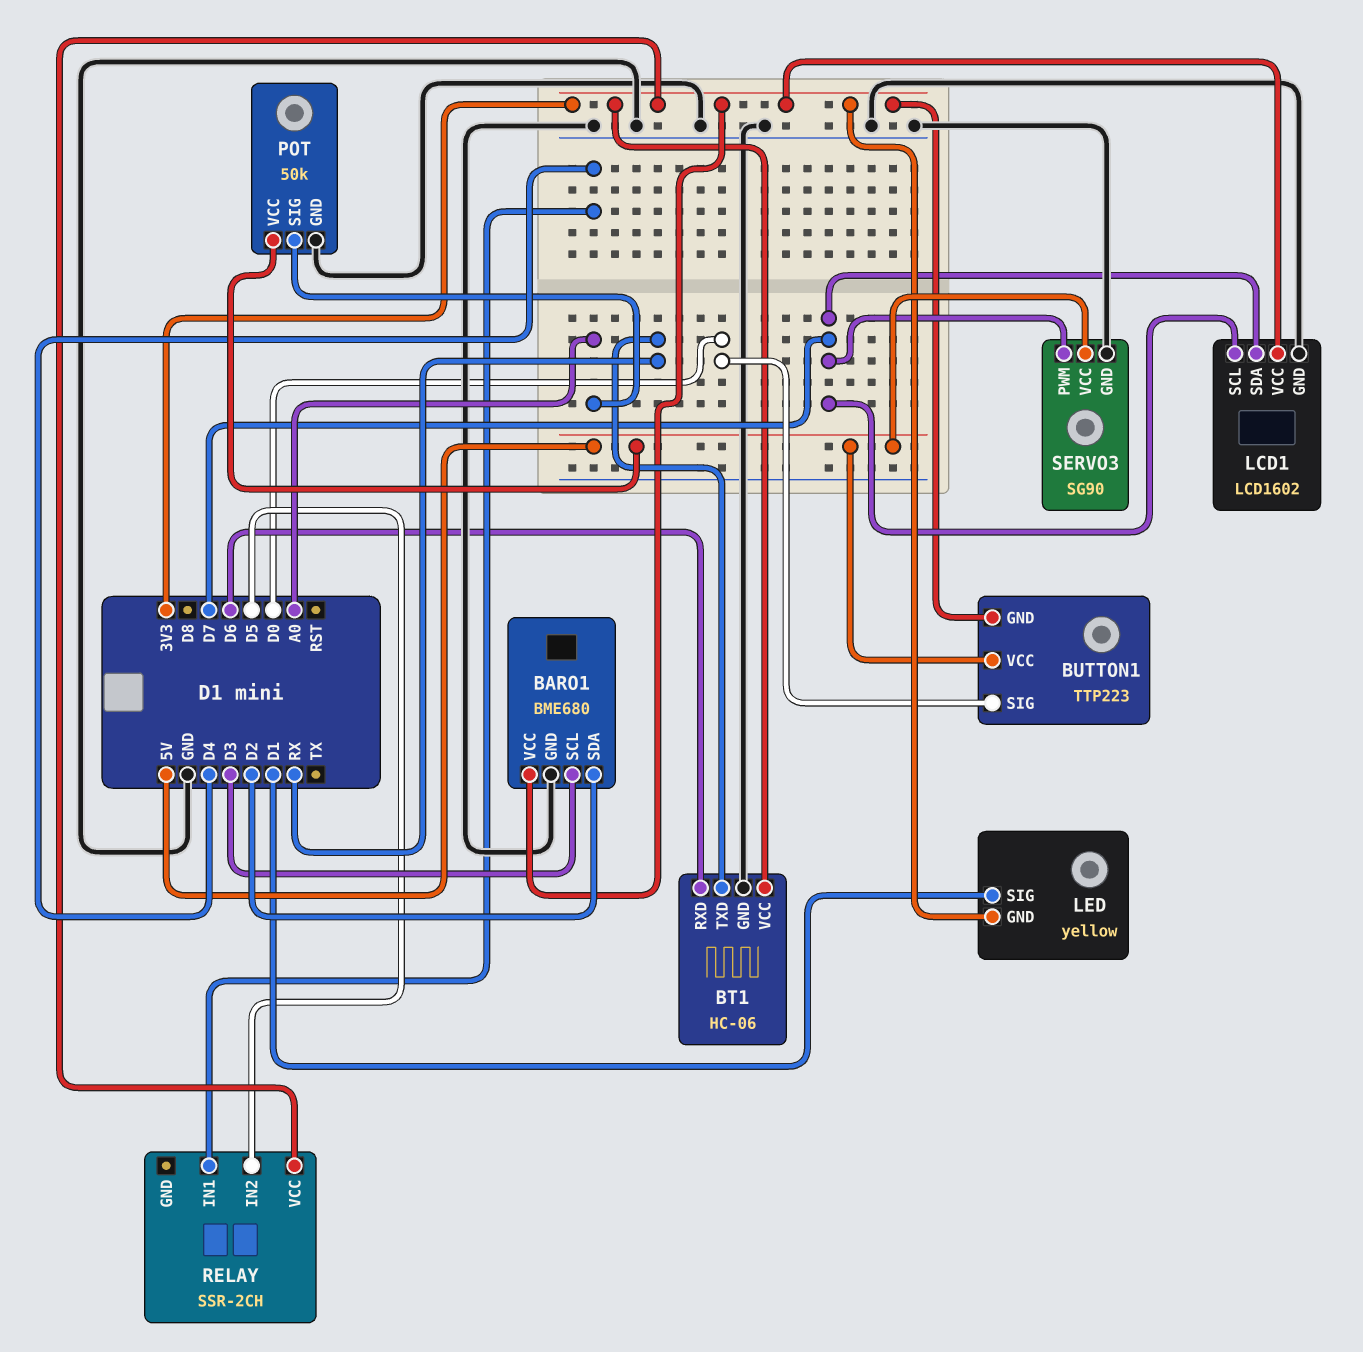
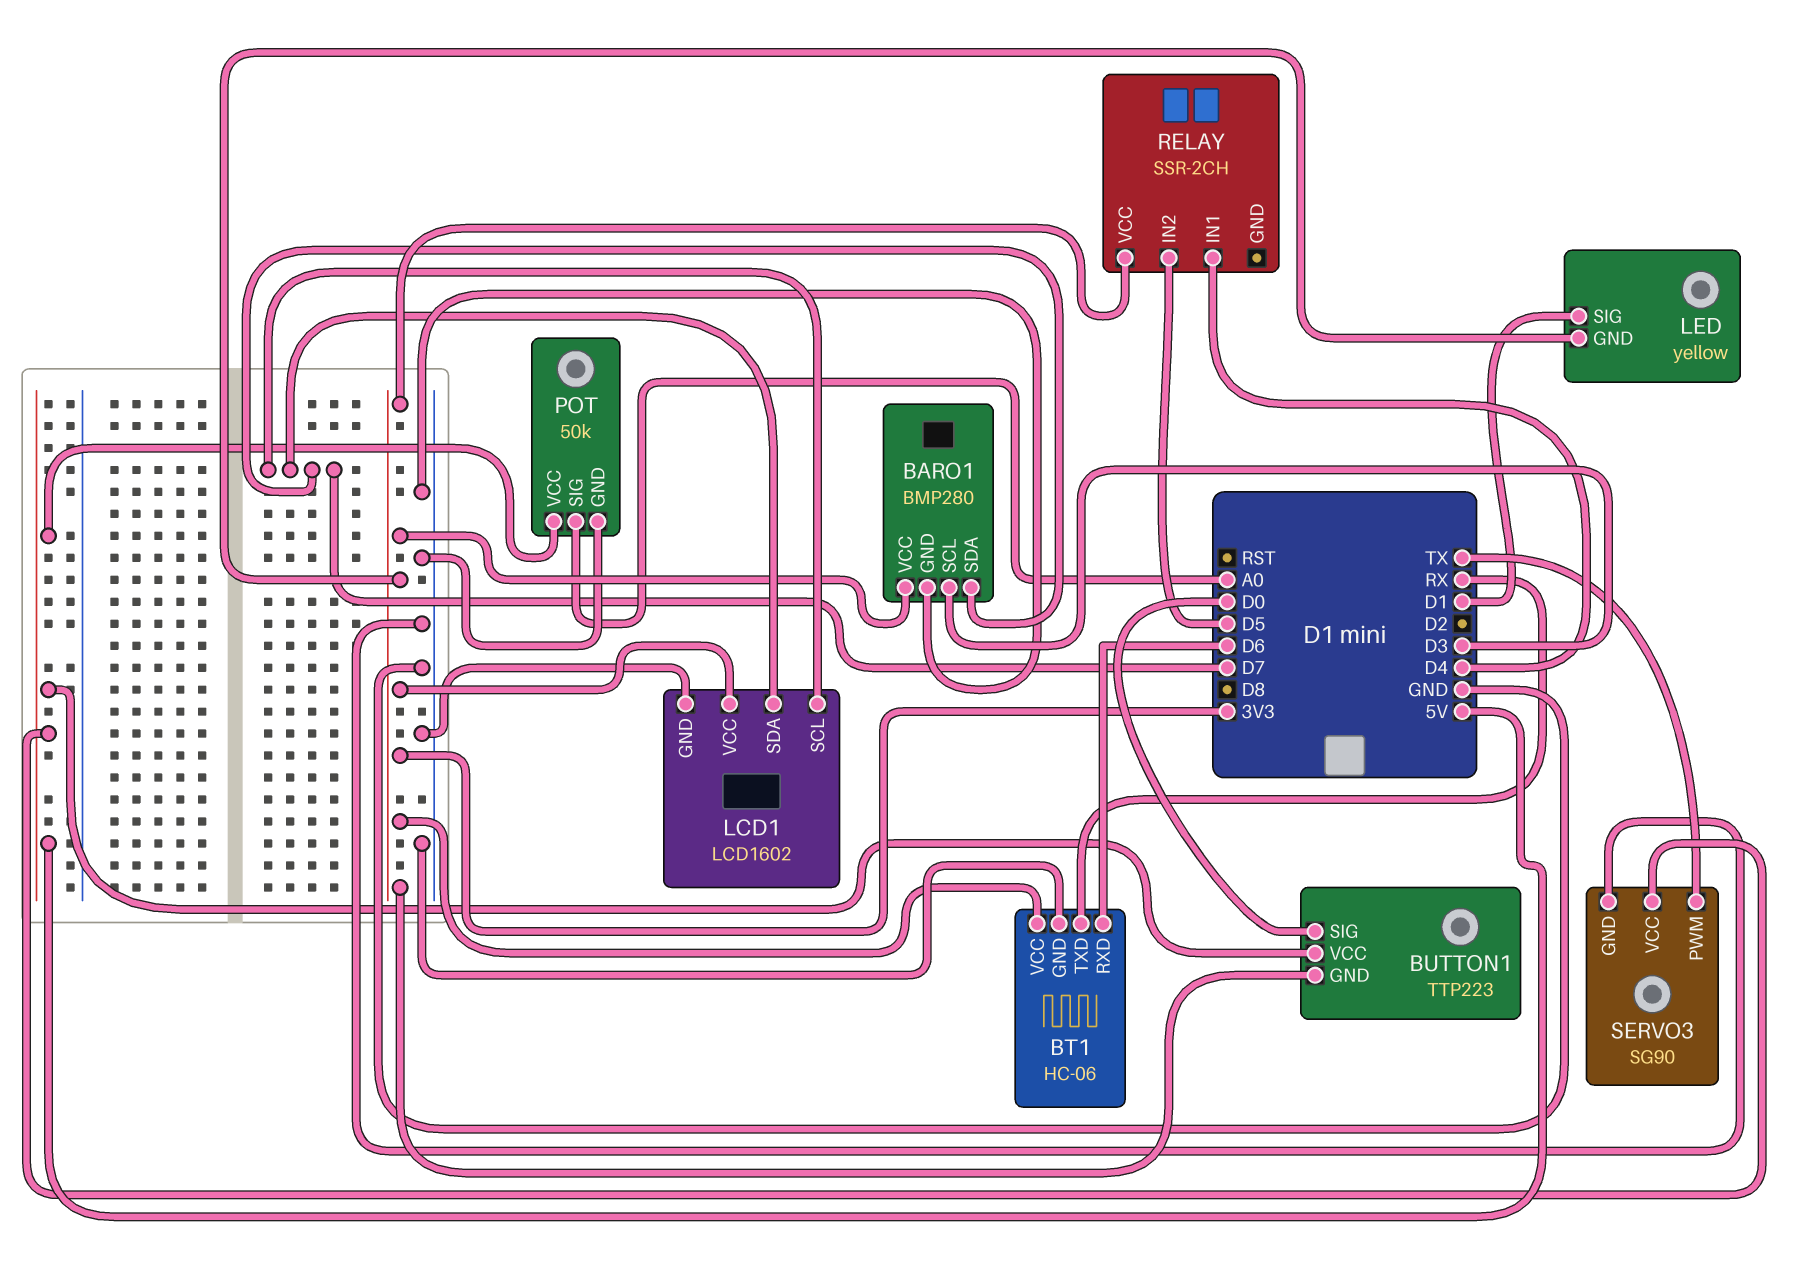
BARO1: BME680 -> BMP280
BARO1 pin SDA: D2 -> D7
SERVO3 pin PWM: D7 -> TX

